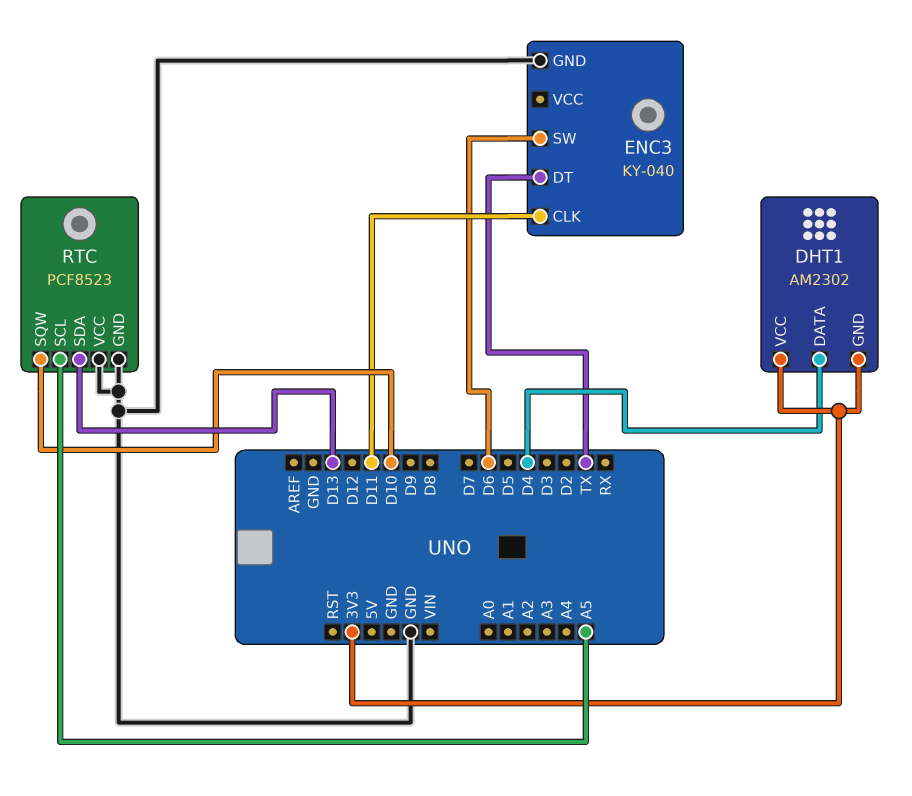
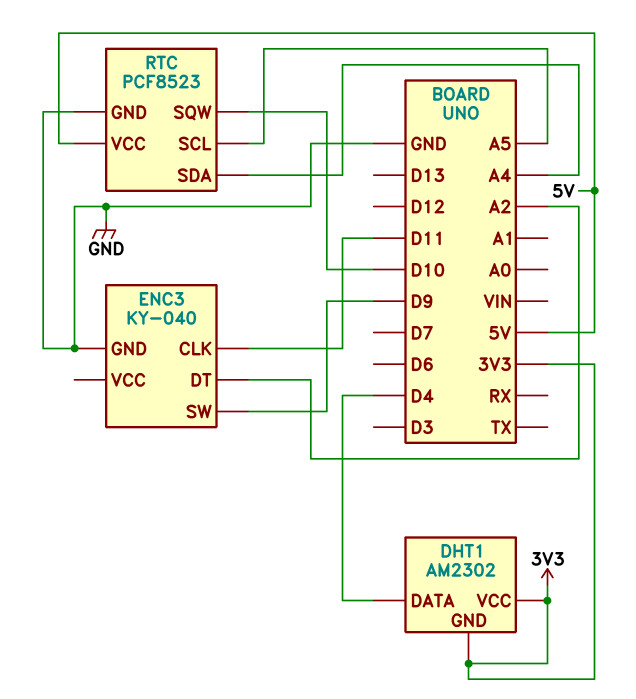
ENC3 pin DT: TX -> A2
ENC3 pin SW: D6 -> D9
RTC pin SDA: D13 -> A4
RTC pin VCC: GND -> 5V

